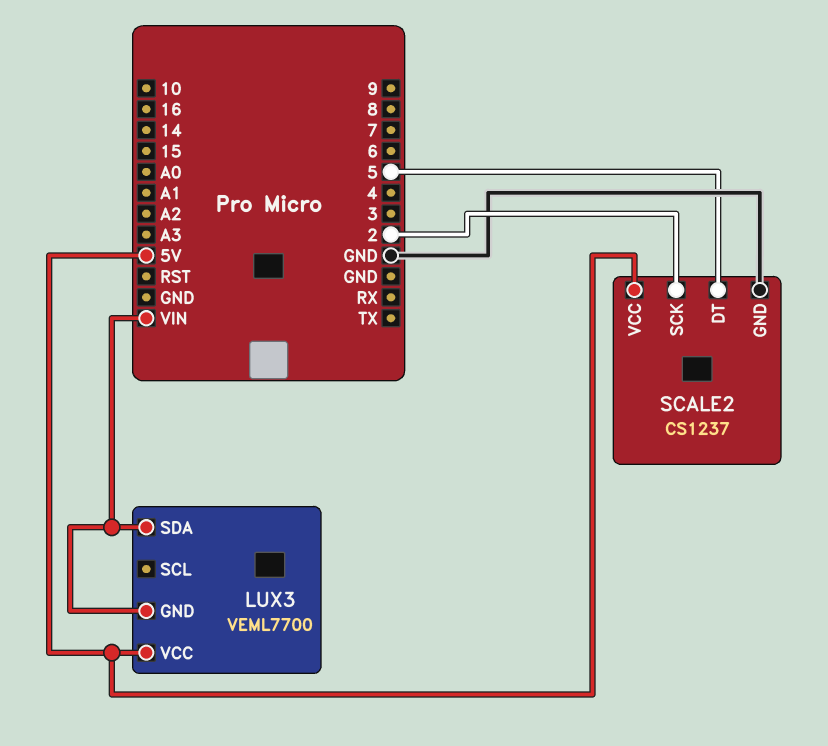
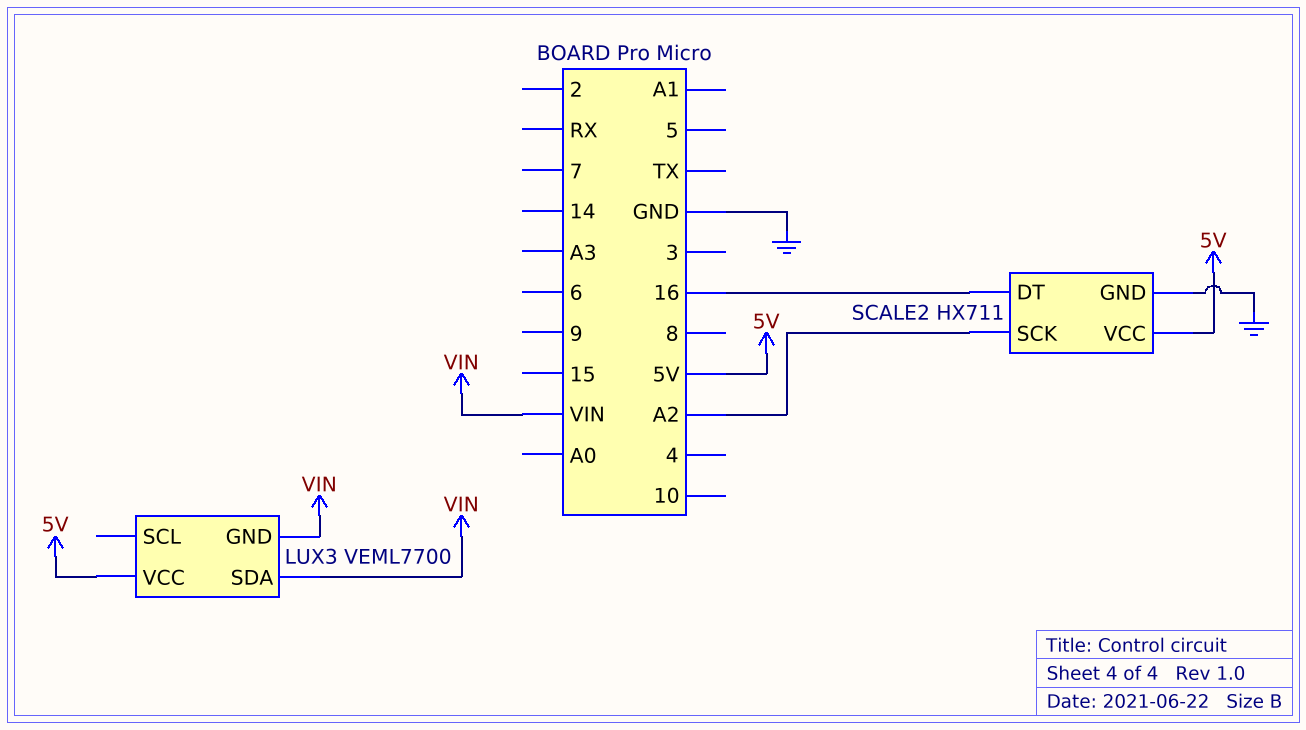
SCALE2: CS1237 -> HX711
SCALE2 pin DT: 5 -> 16
SCALE2 pin SCK: 2 -> A2

